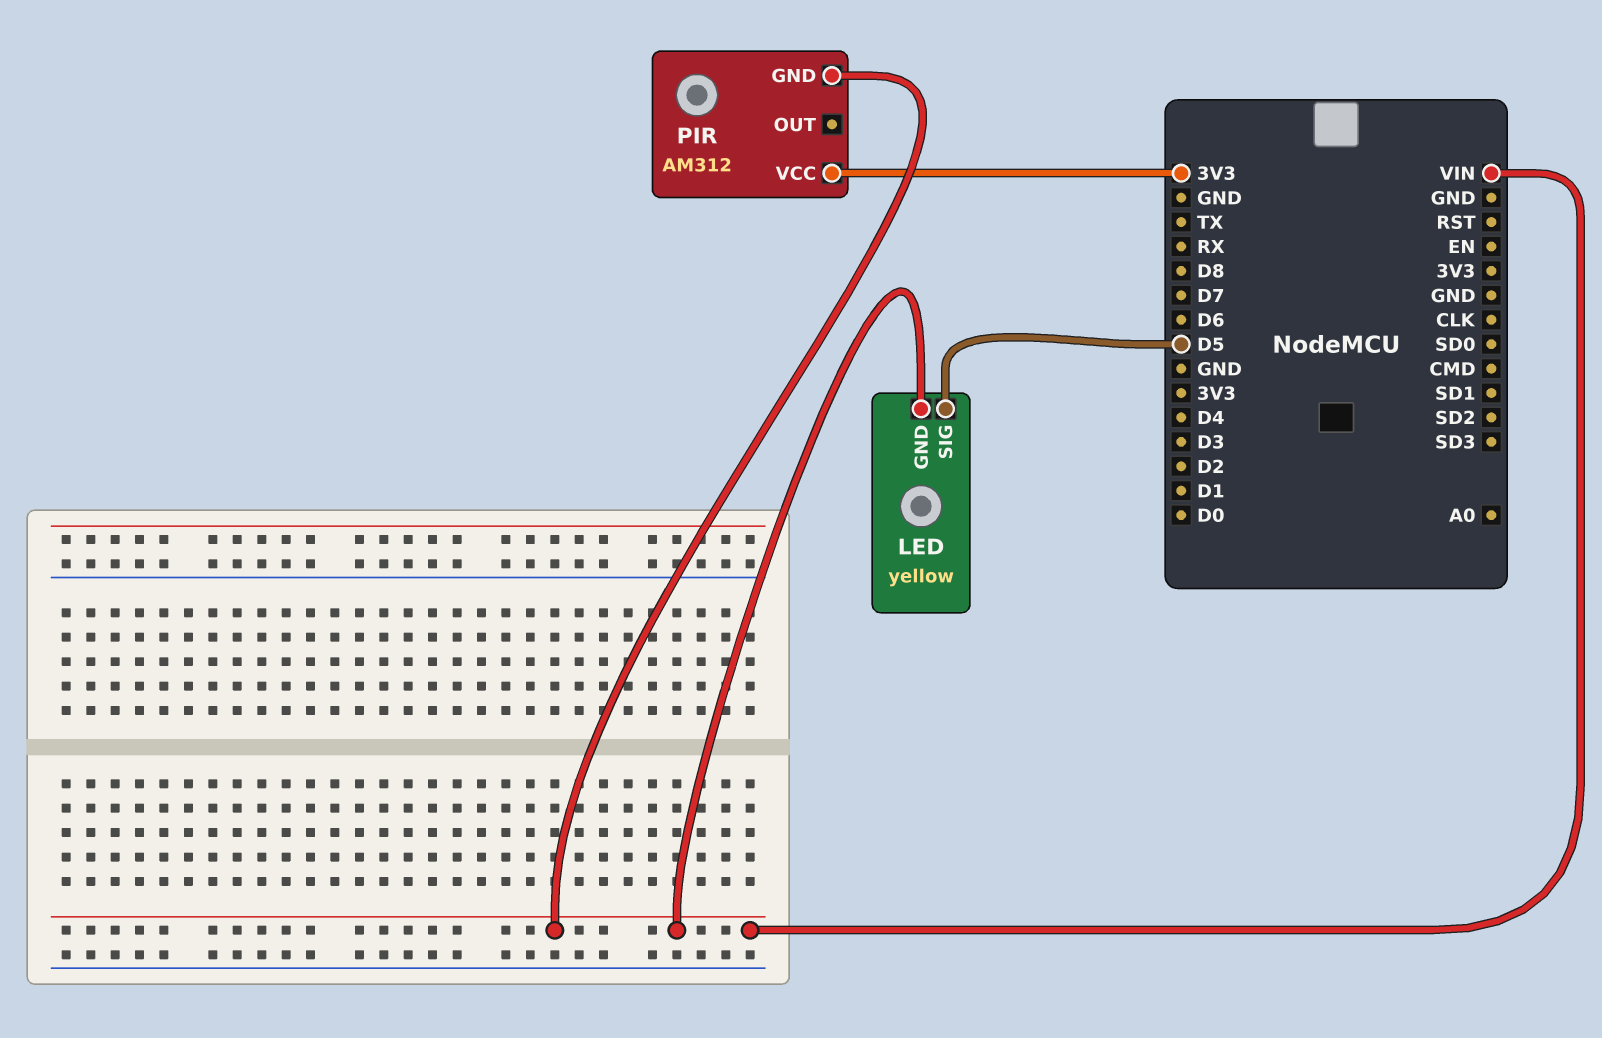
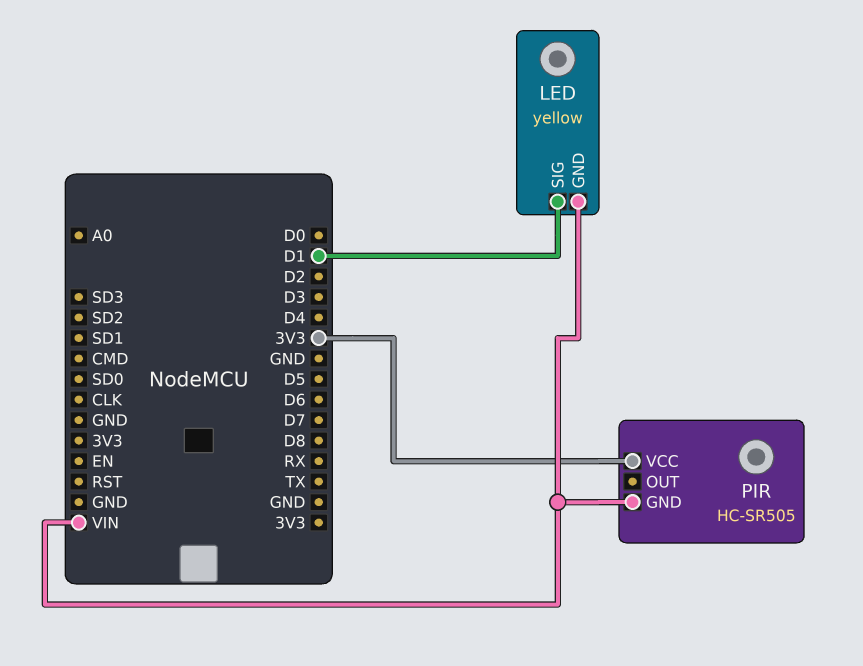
LED pin SIG: D5 -> D1
PIR: AM312 -> HC-SR505

